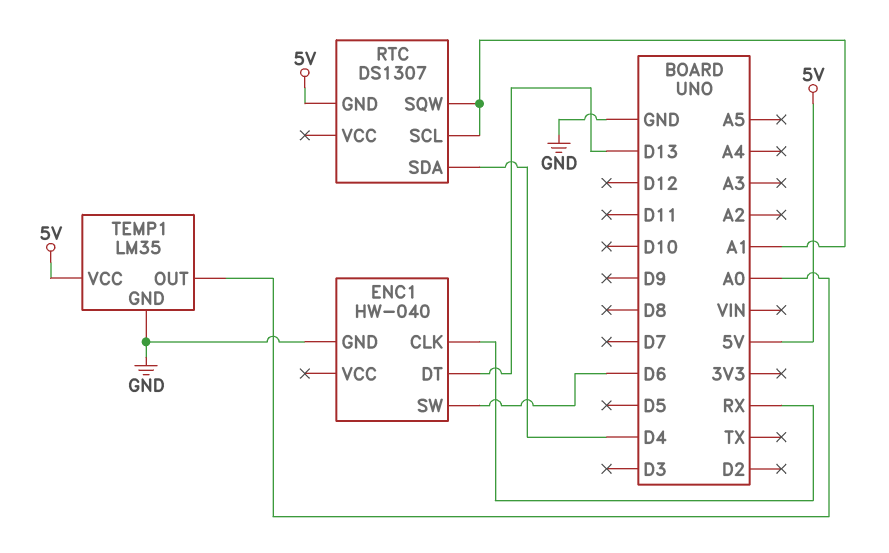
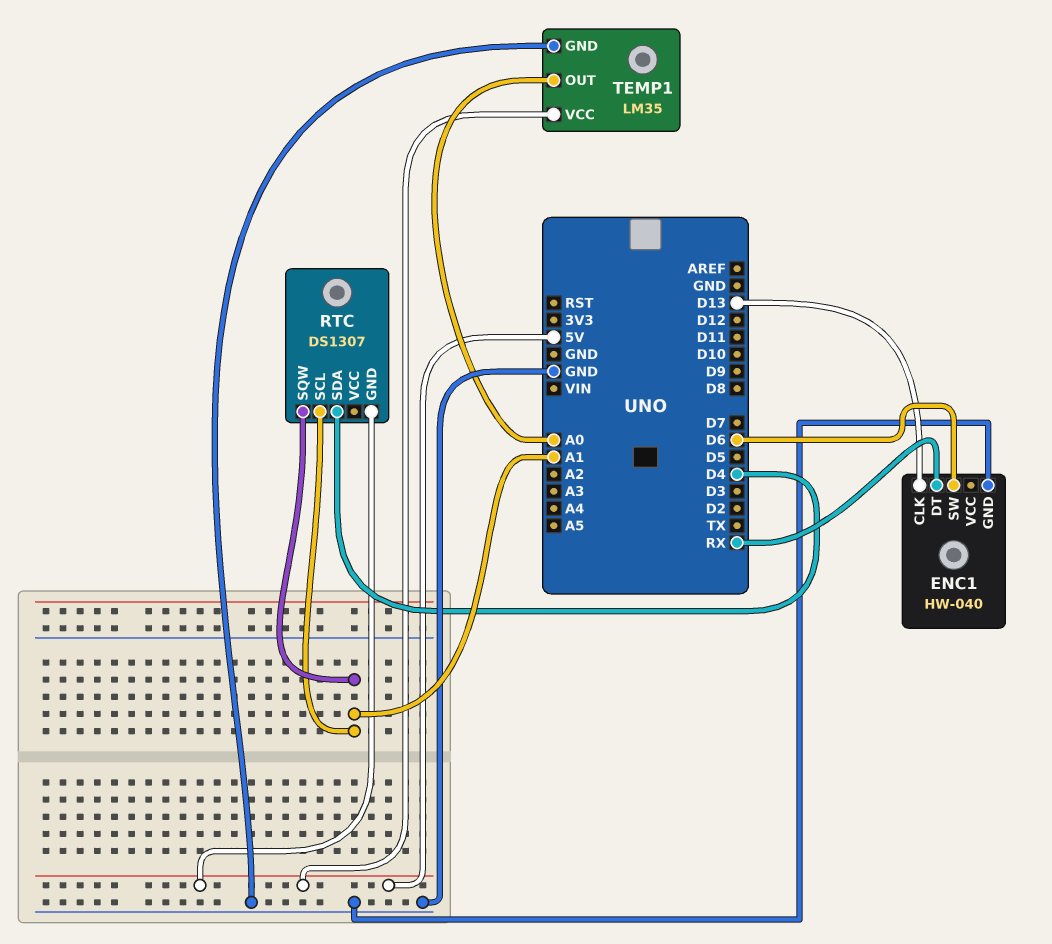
ENC1 pin CLK: RX -> D13
ENC1 pin DT: D13 -> RX

